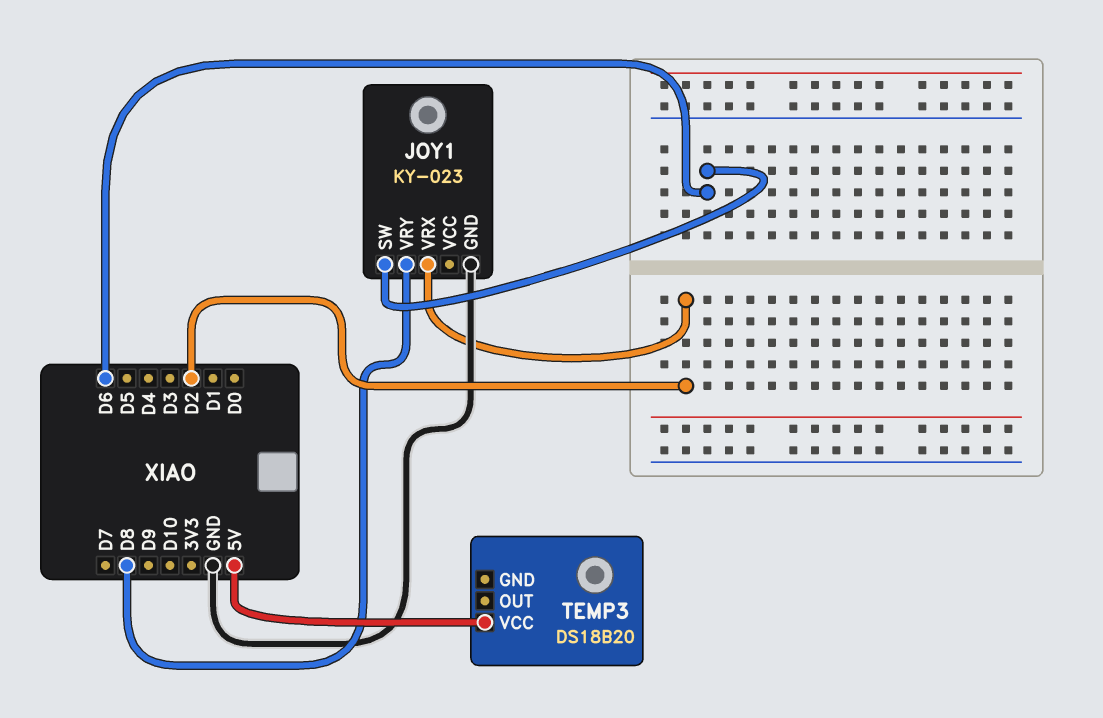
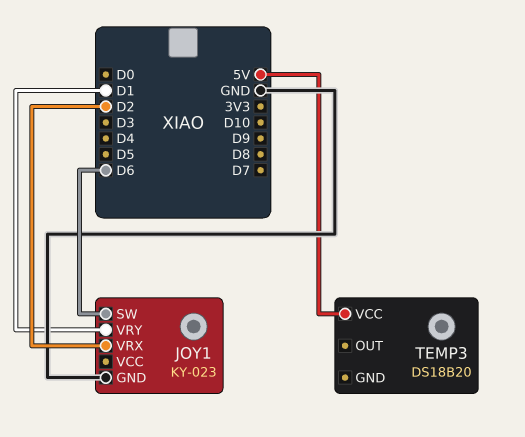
JOY1 pin VRY: D8 -> D1

